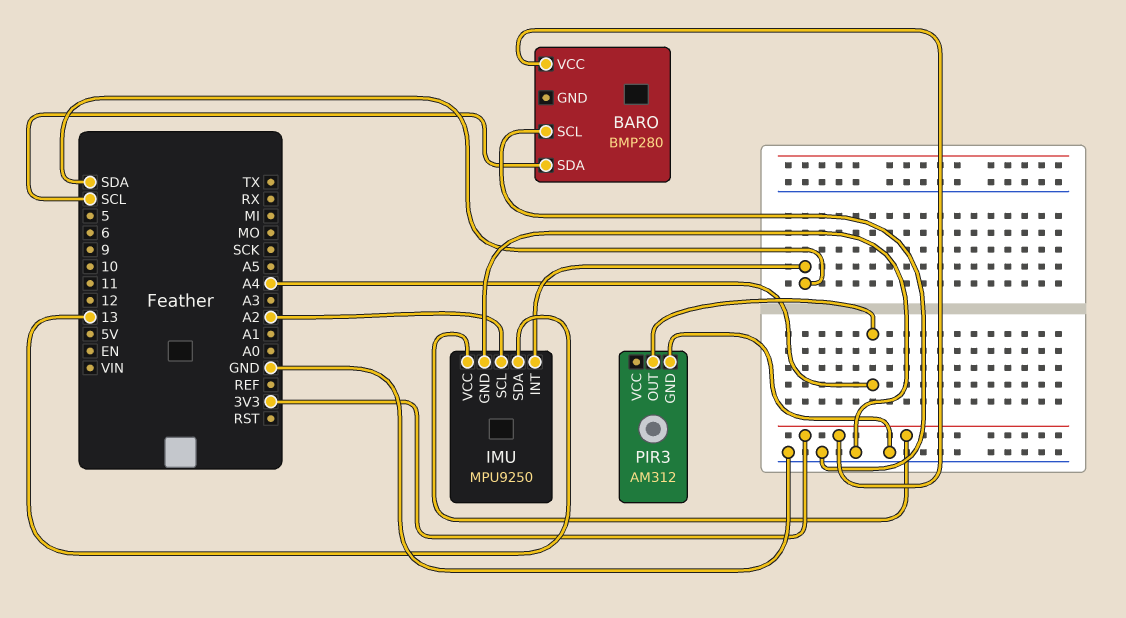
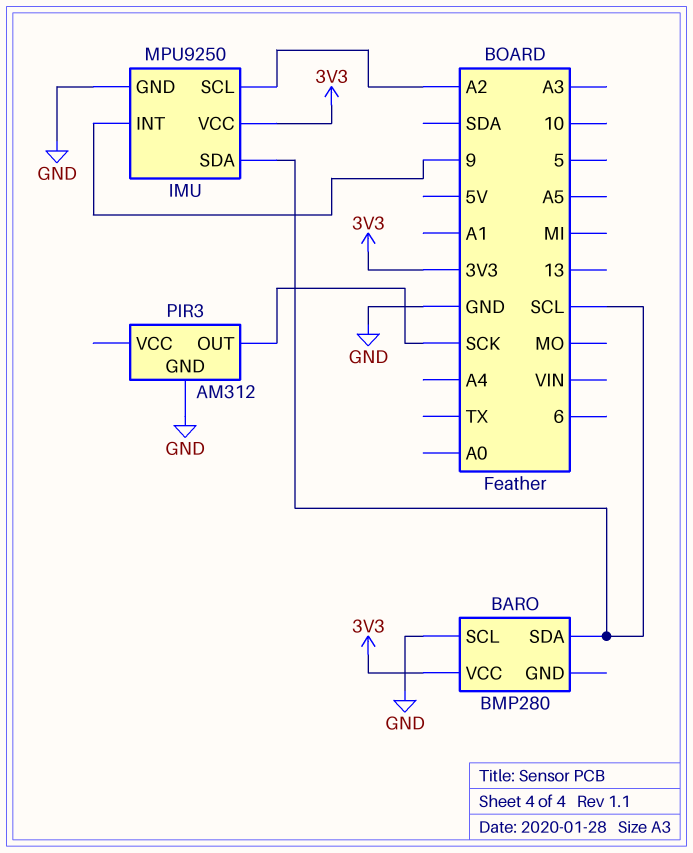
IMU pin INT: SDA -> 9
IMU pin SDA: 13 -> SCL
PIR3 pin OUT: A4 -> SCK

